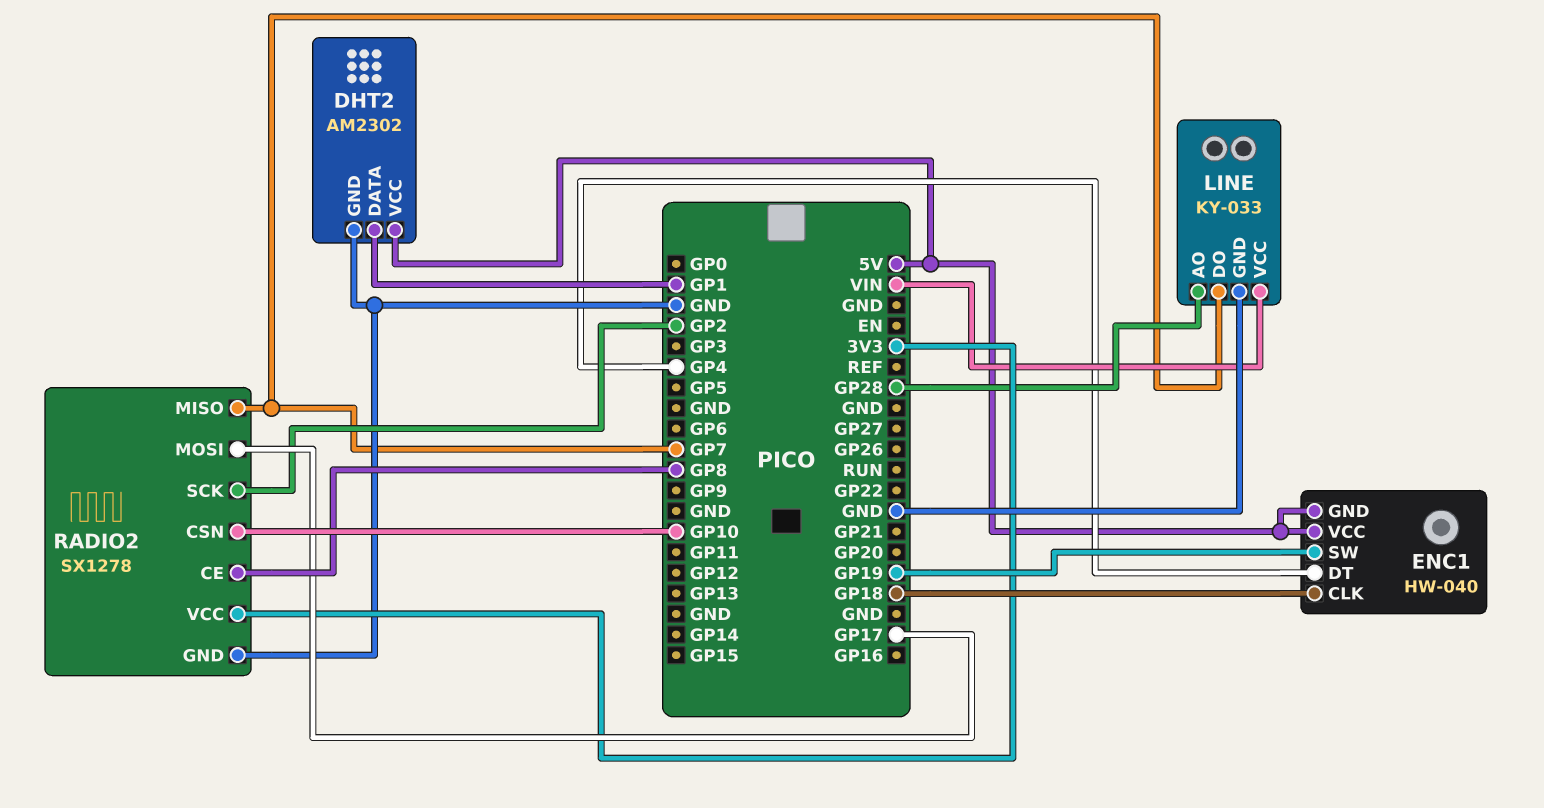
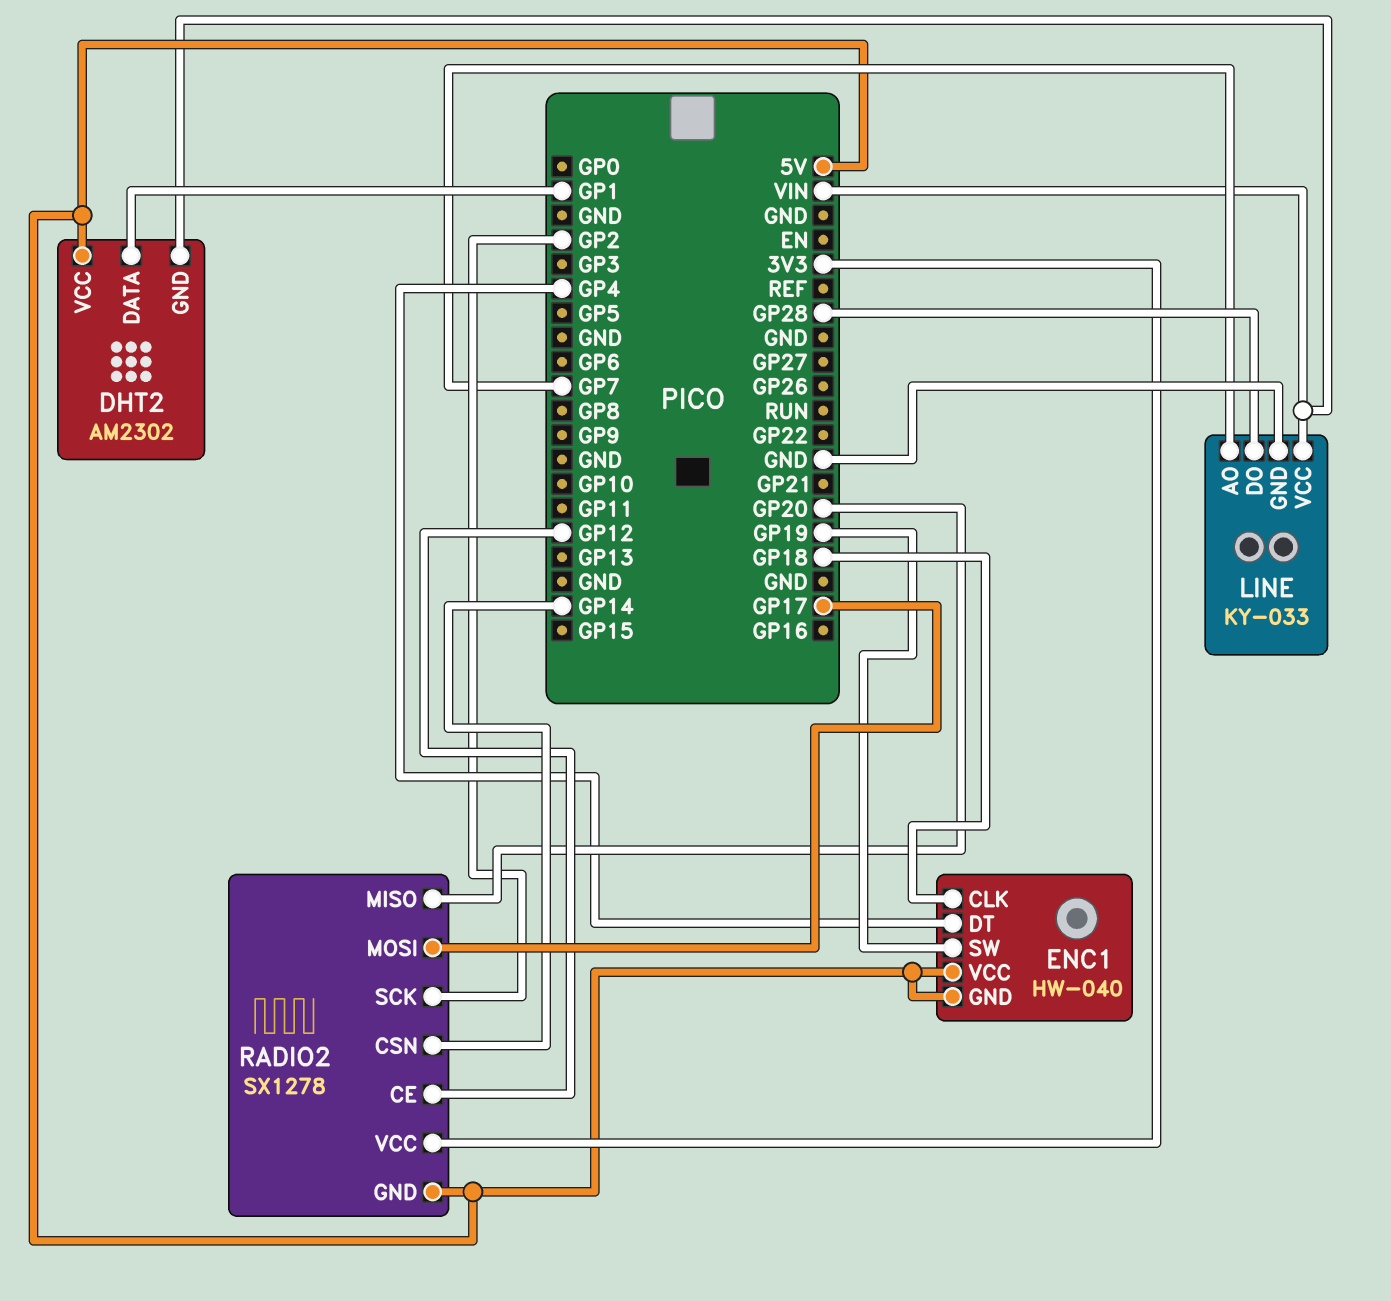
DHT2 pin GND: GND -> VIN
LINE pin AO: GP28 -> GP7
LINE pin DO: GP7 -> GP28
RADIO2 pin CE: GP8 -> GP12
RADIO2 pin CSN: GP10 -> GP14
RADIO2 pin GND: GND -> 5V
RADIO2 pin MISO: GP7 -> GP20

